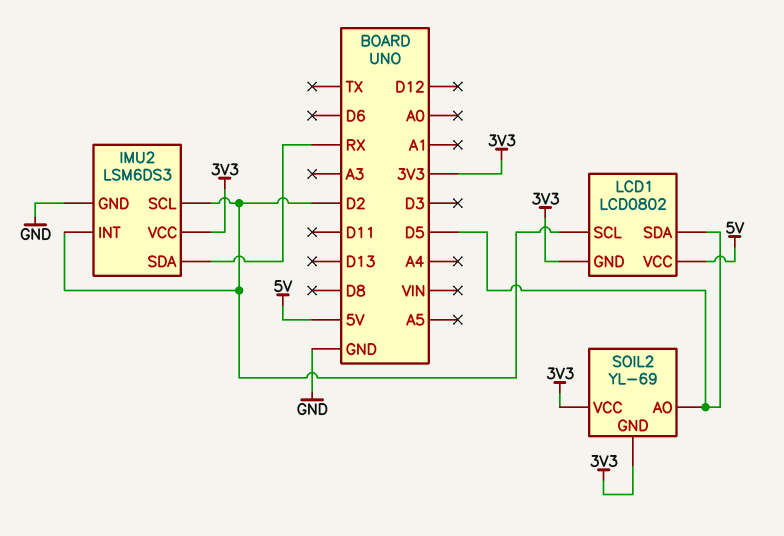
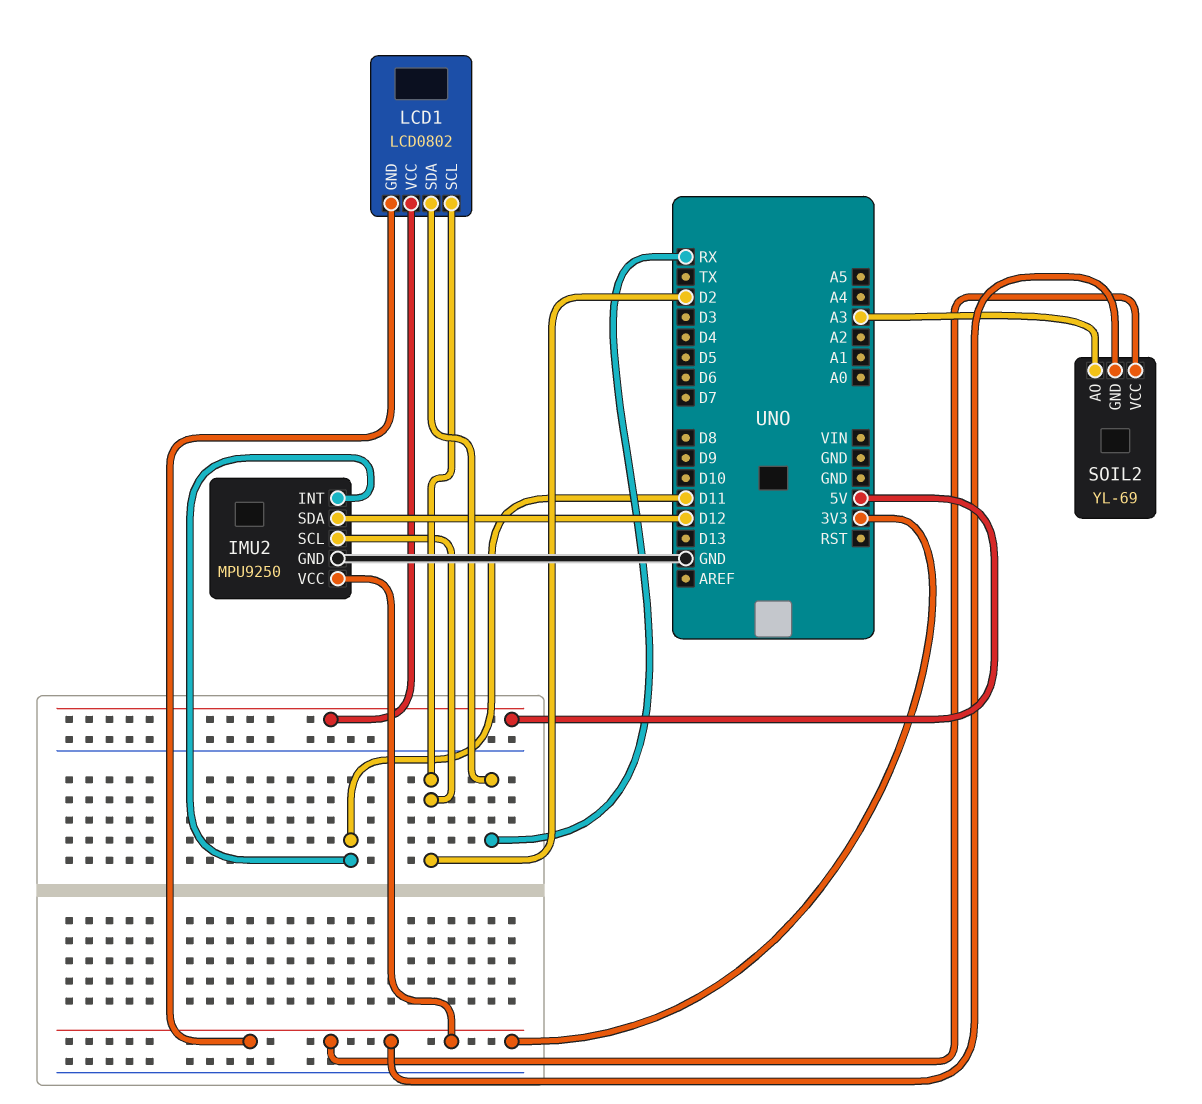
IMU2: LSM6DS3 -> MPU9250
IMU2 pin INT: D2 -> D11
IMU2 pin SDA: RX -> D12
LCD1 pin SDA: D5 -> RX
SOIL2 pin AO: D5 -> A3

